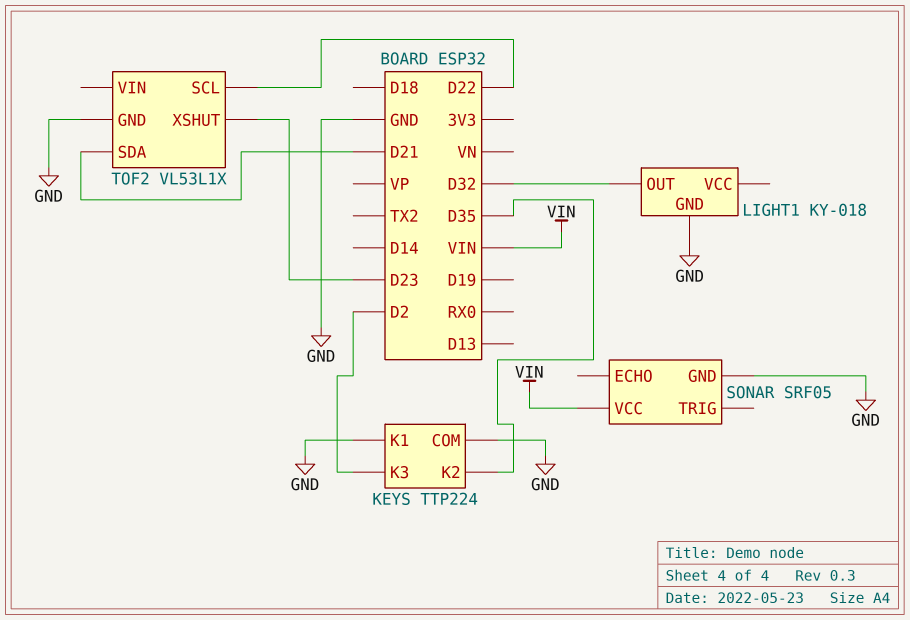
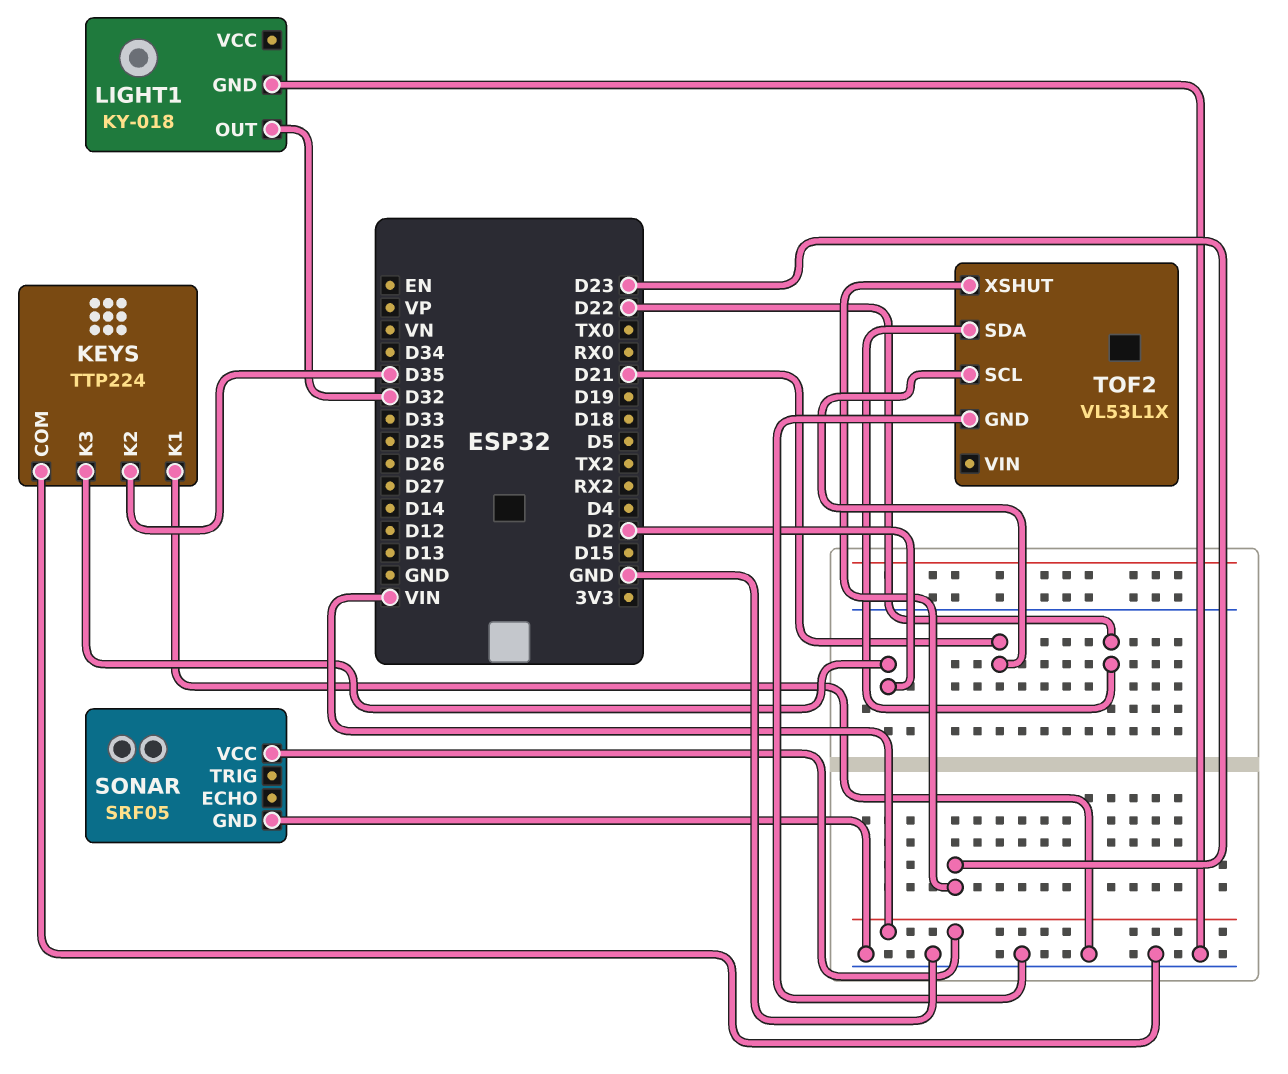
TOF2 pin SCL: D22 -> D21
TOF2 pin SDA: D21 -> D22

